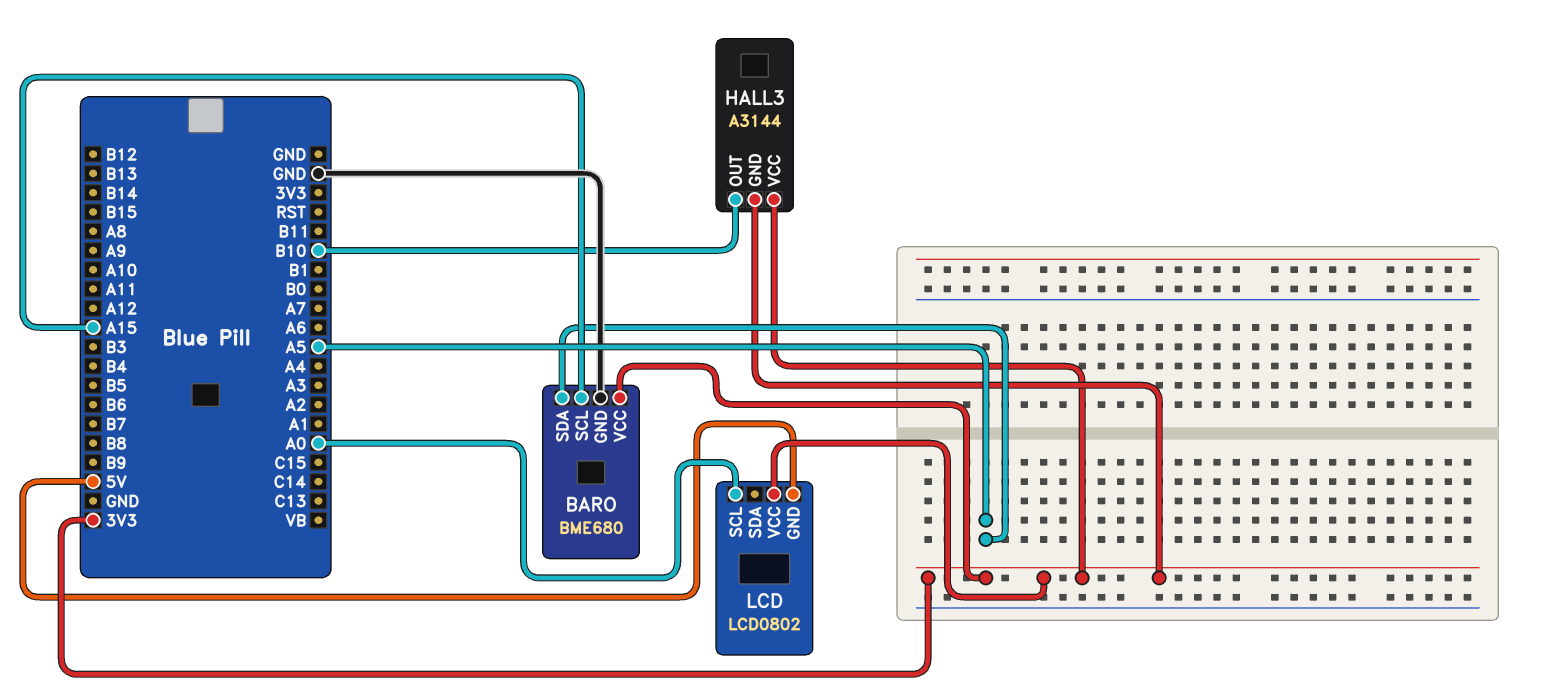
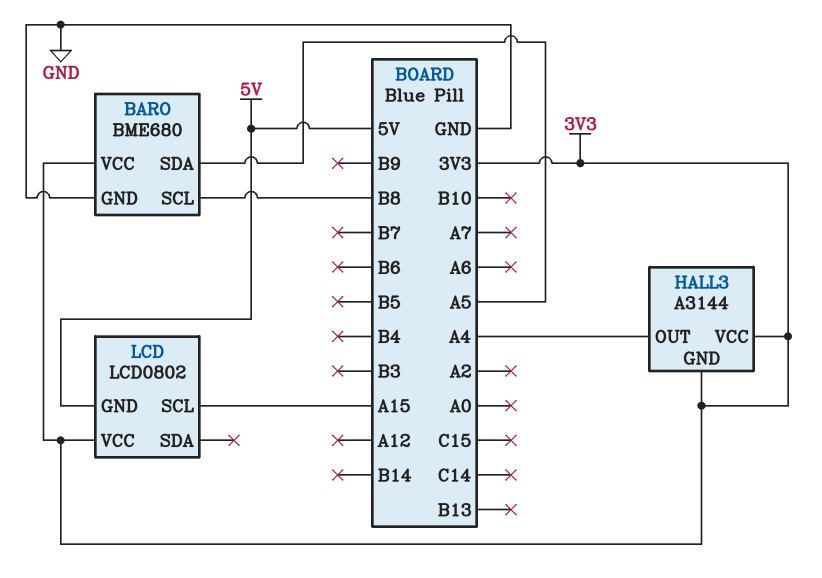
BARO pin SCL: A15 -> B8
HALL3 pin OUT: B10 -> A4
LCD pin SCL: A0 -> A15

